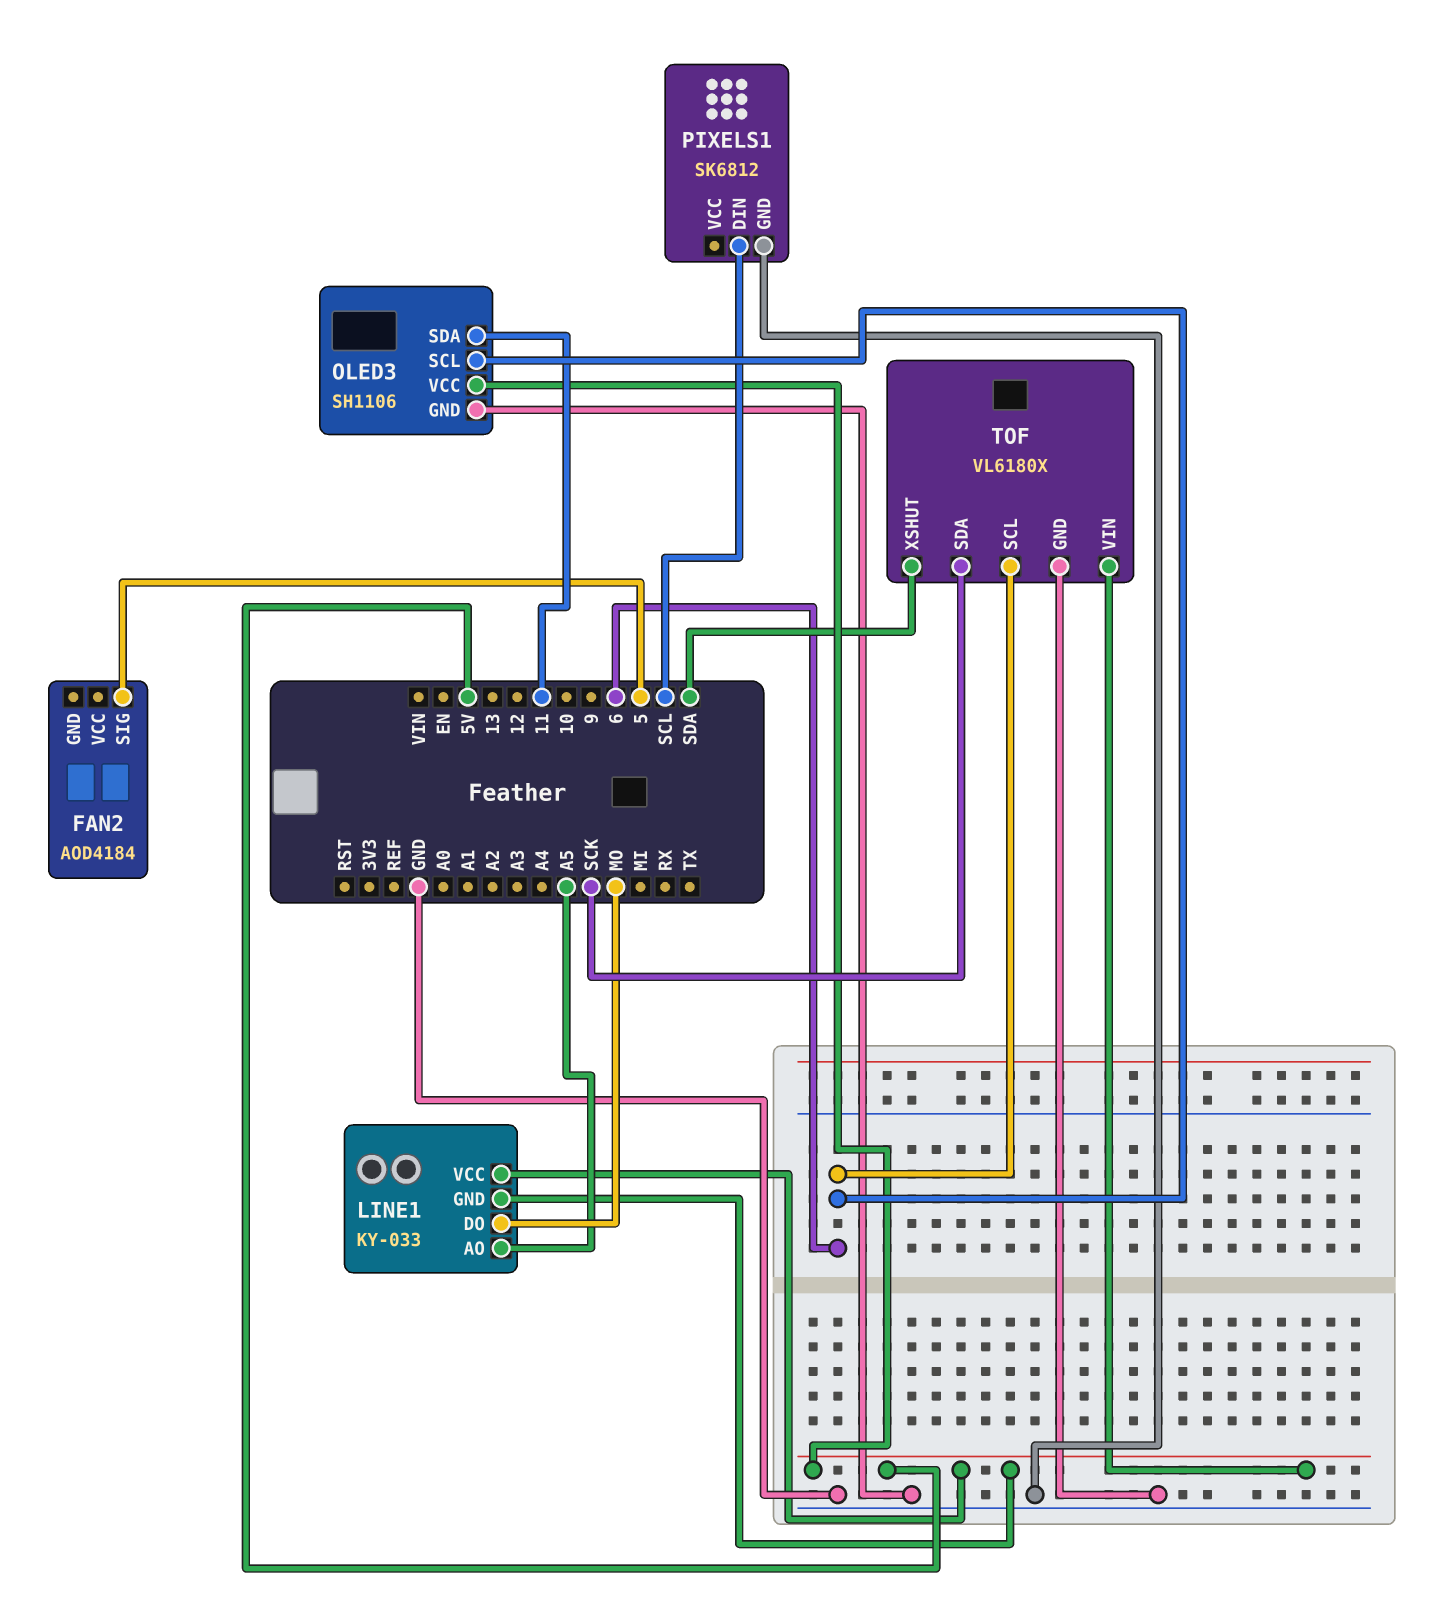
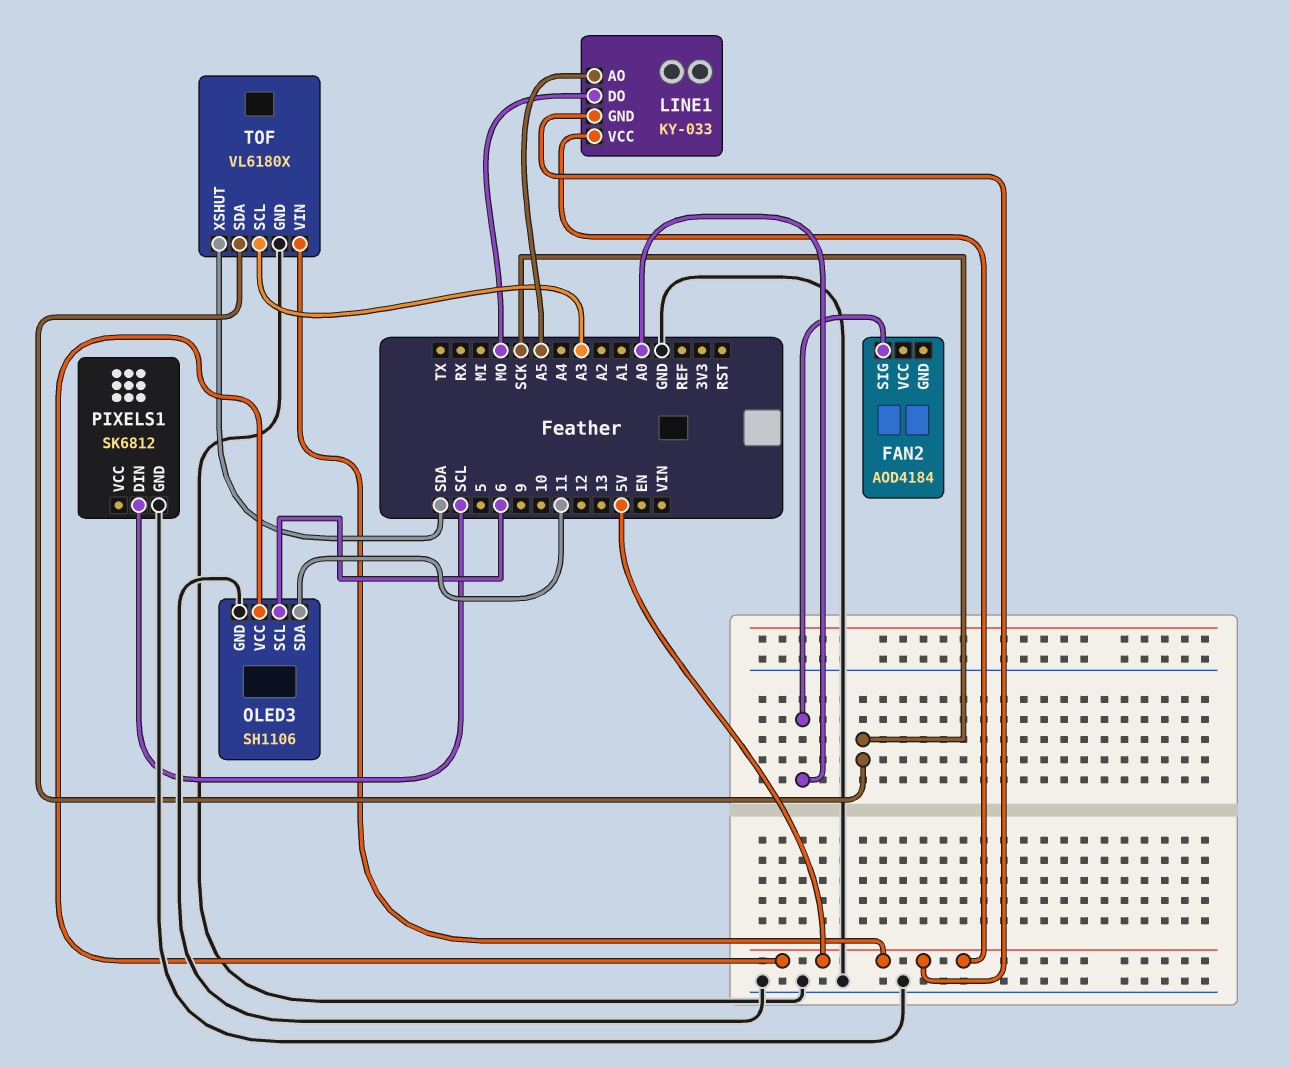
FAN2 pin SIG: 5 -> A0
TOF pin SCL: 6 -> A3

